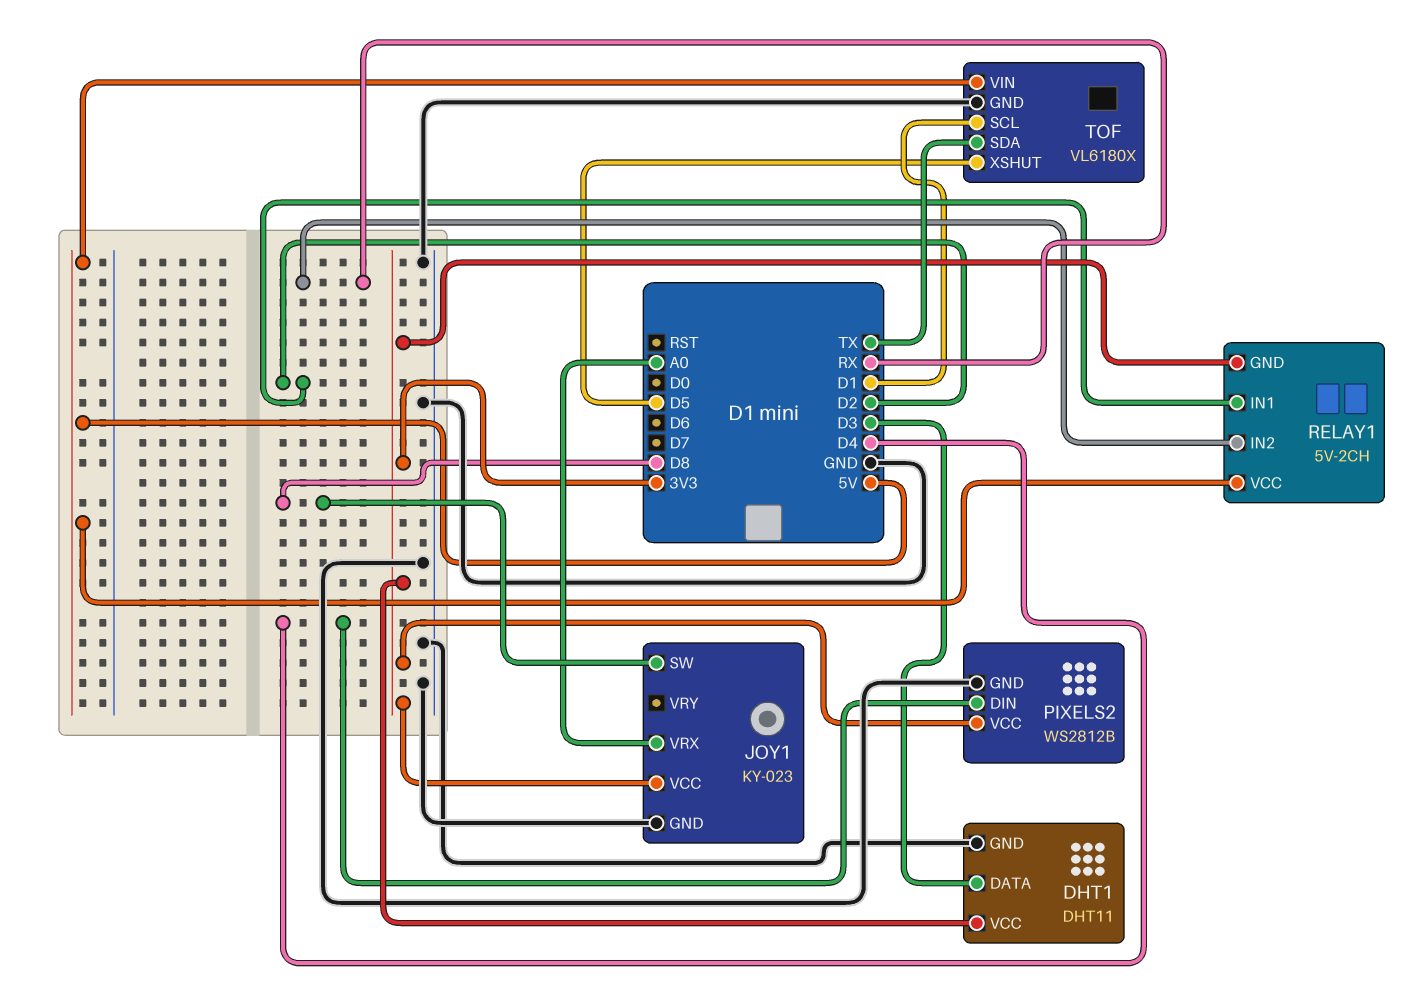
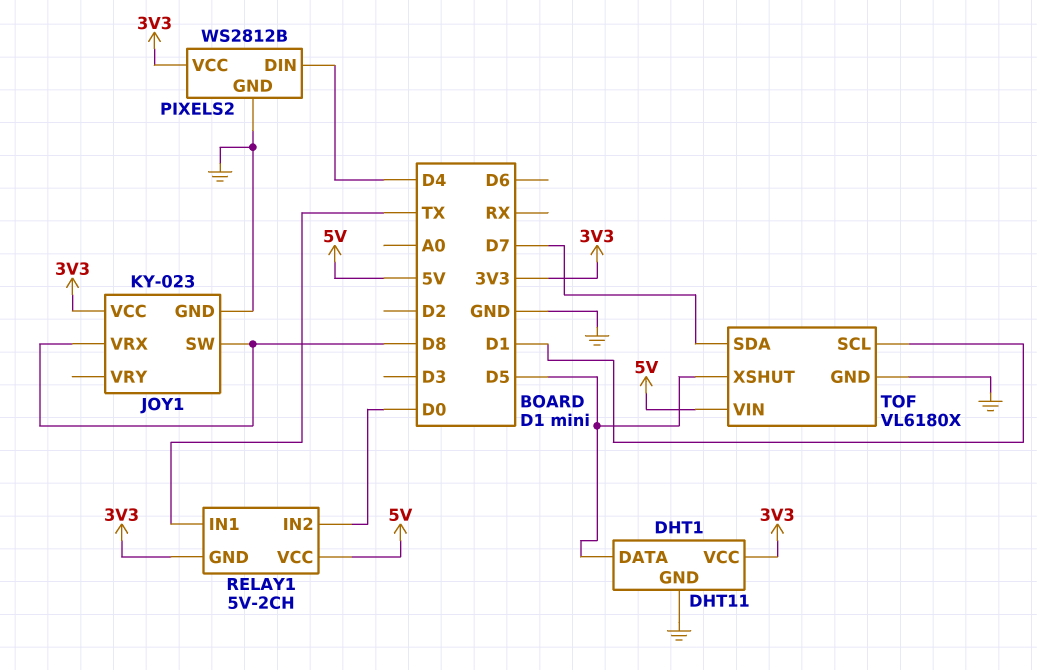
DHT1 pin DATA: D3 -> D5
JOY1 pin VRX: A0 -> D8
RELAY1 pin IN1: D2 -> TX
RELAY1 pin IN2: RX -> D0
TOF pin SDA: TX -> D7

